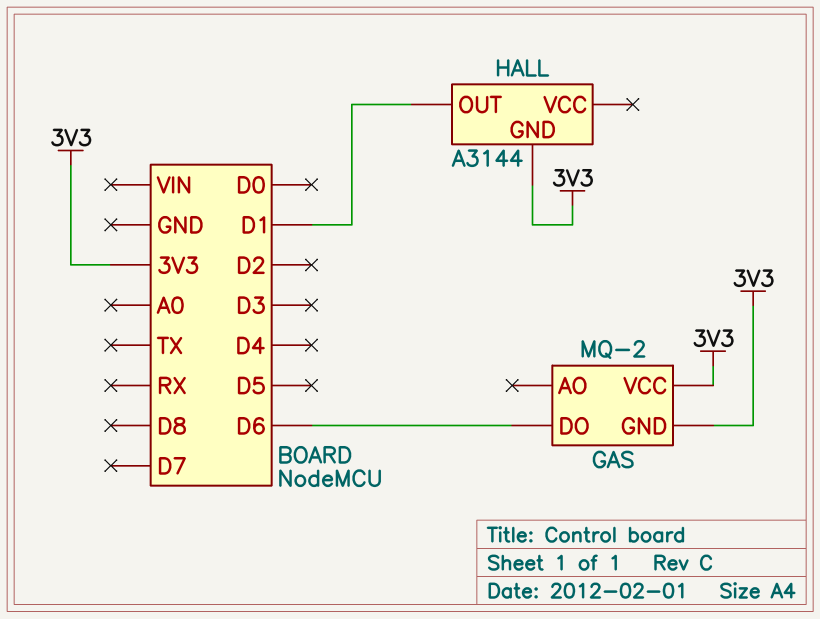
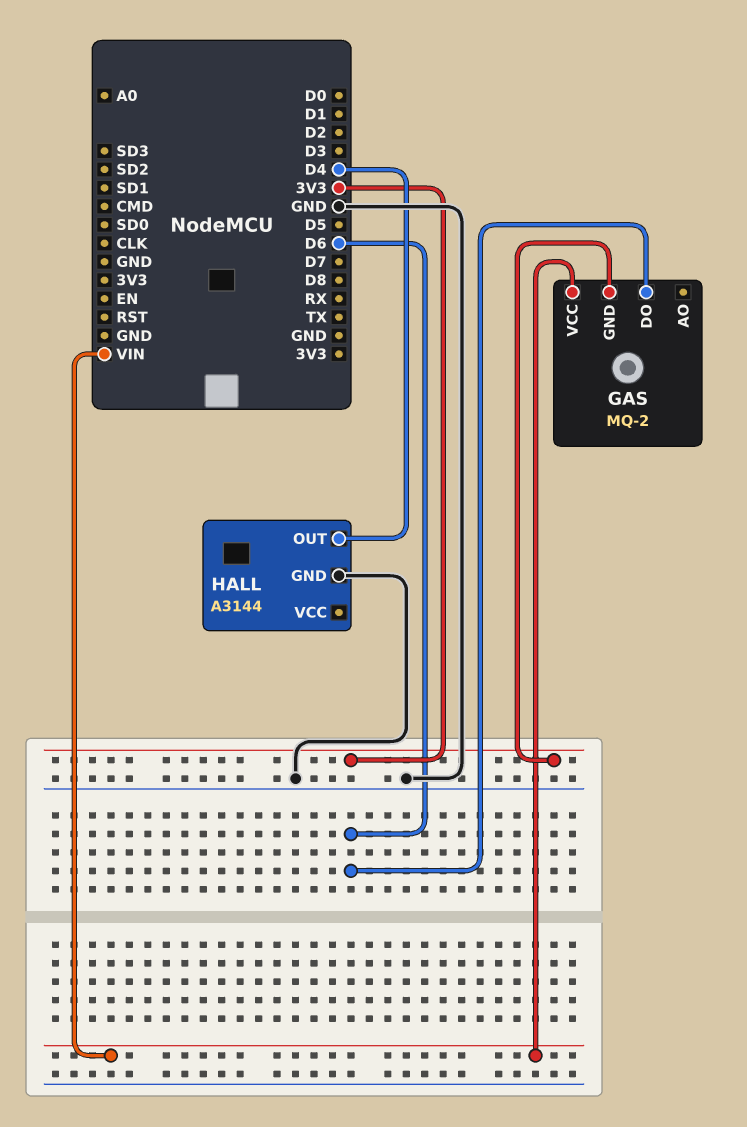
GAS pin VCC: 3V3 -> VIN
HALL pin GND: 3V3 -> GND
HALL pin OUT: D1 -> D4

